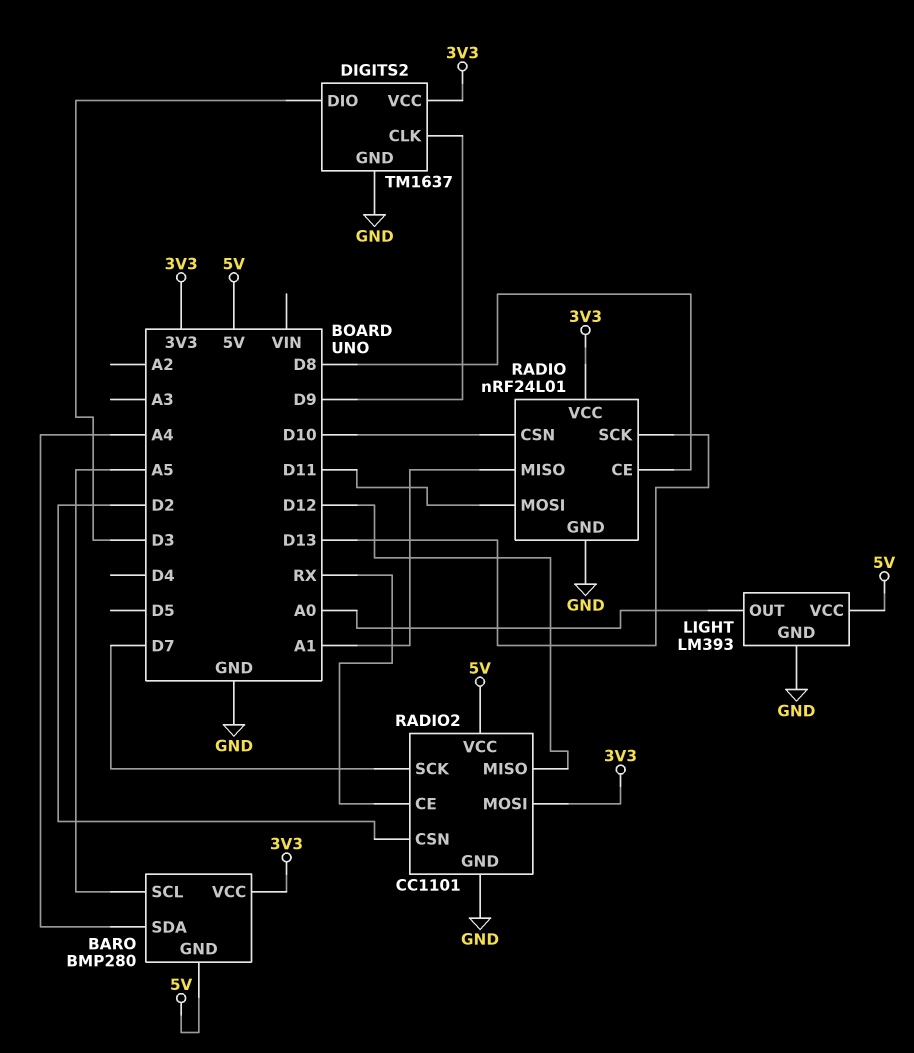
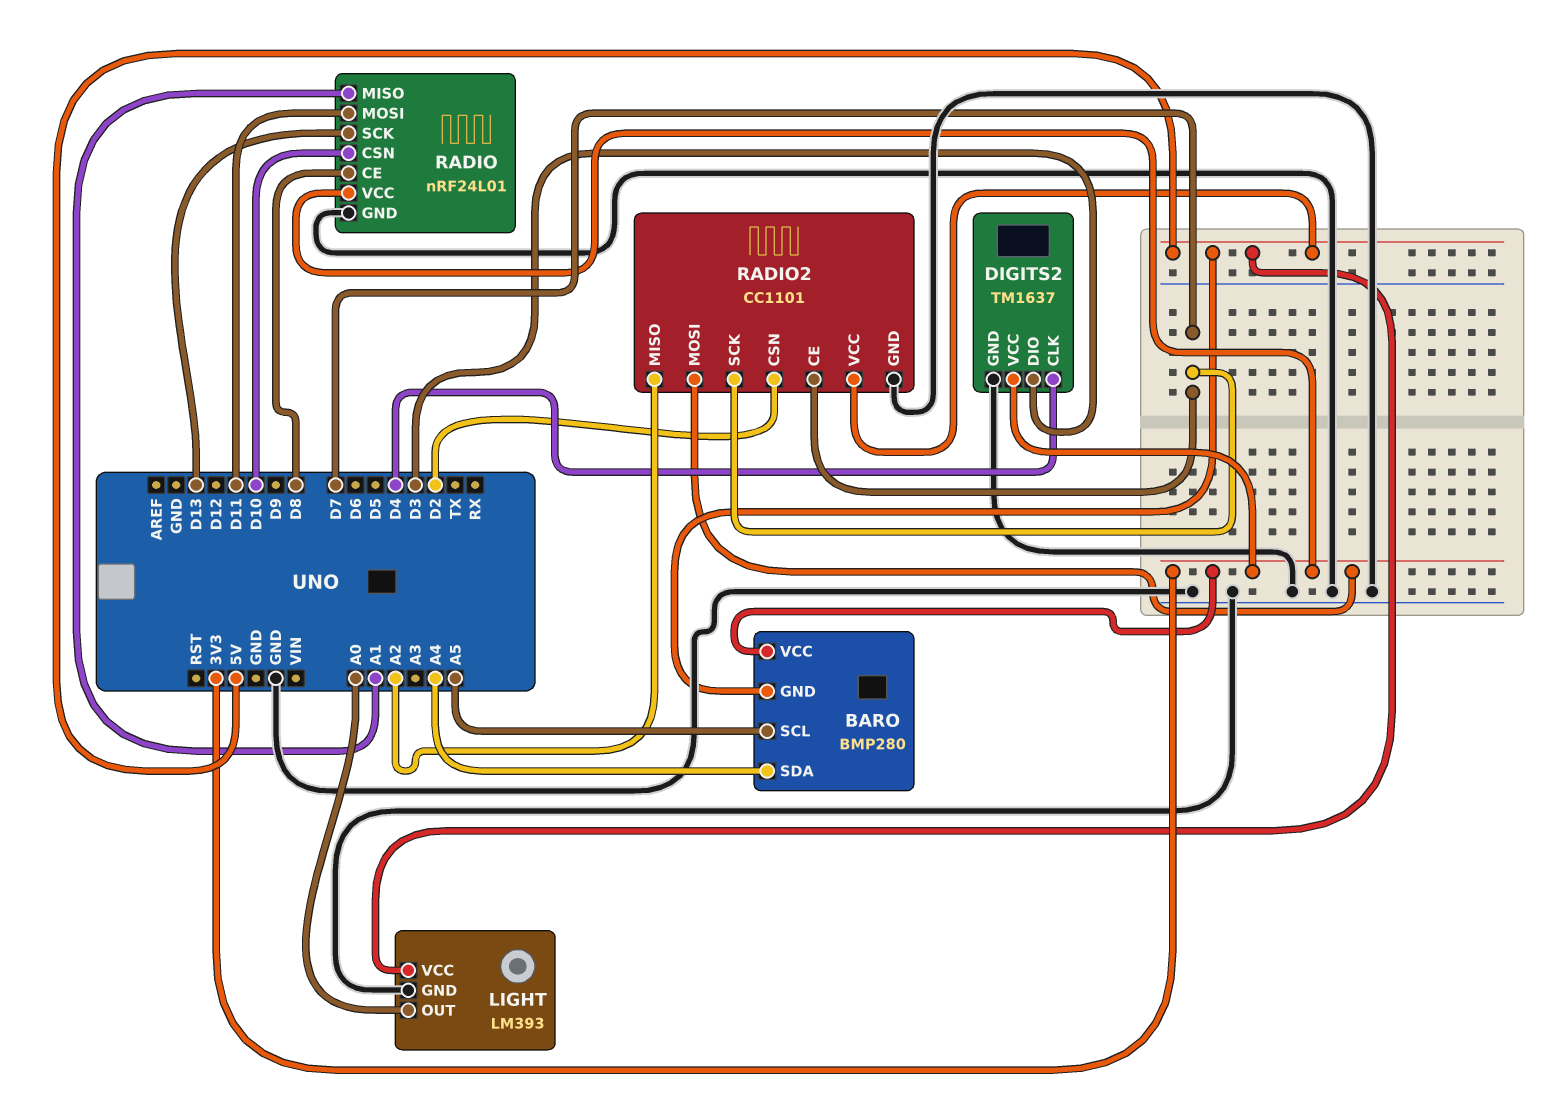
DIGITS2 pin CLK: D9 -> D4
RADIO2 pin CE: RX -> D7
RADIO2 pin MISO: D12 -> A2

